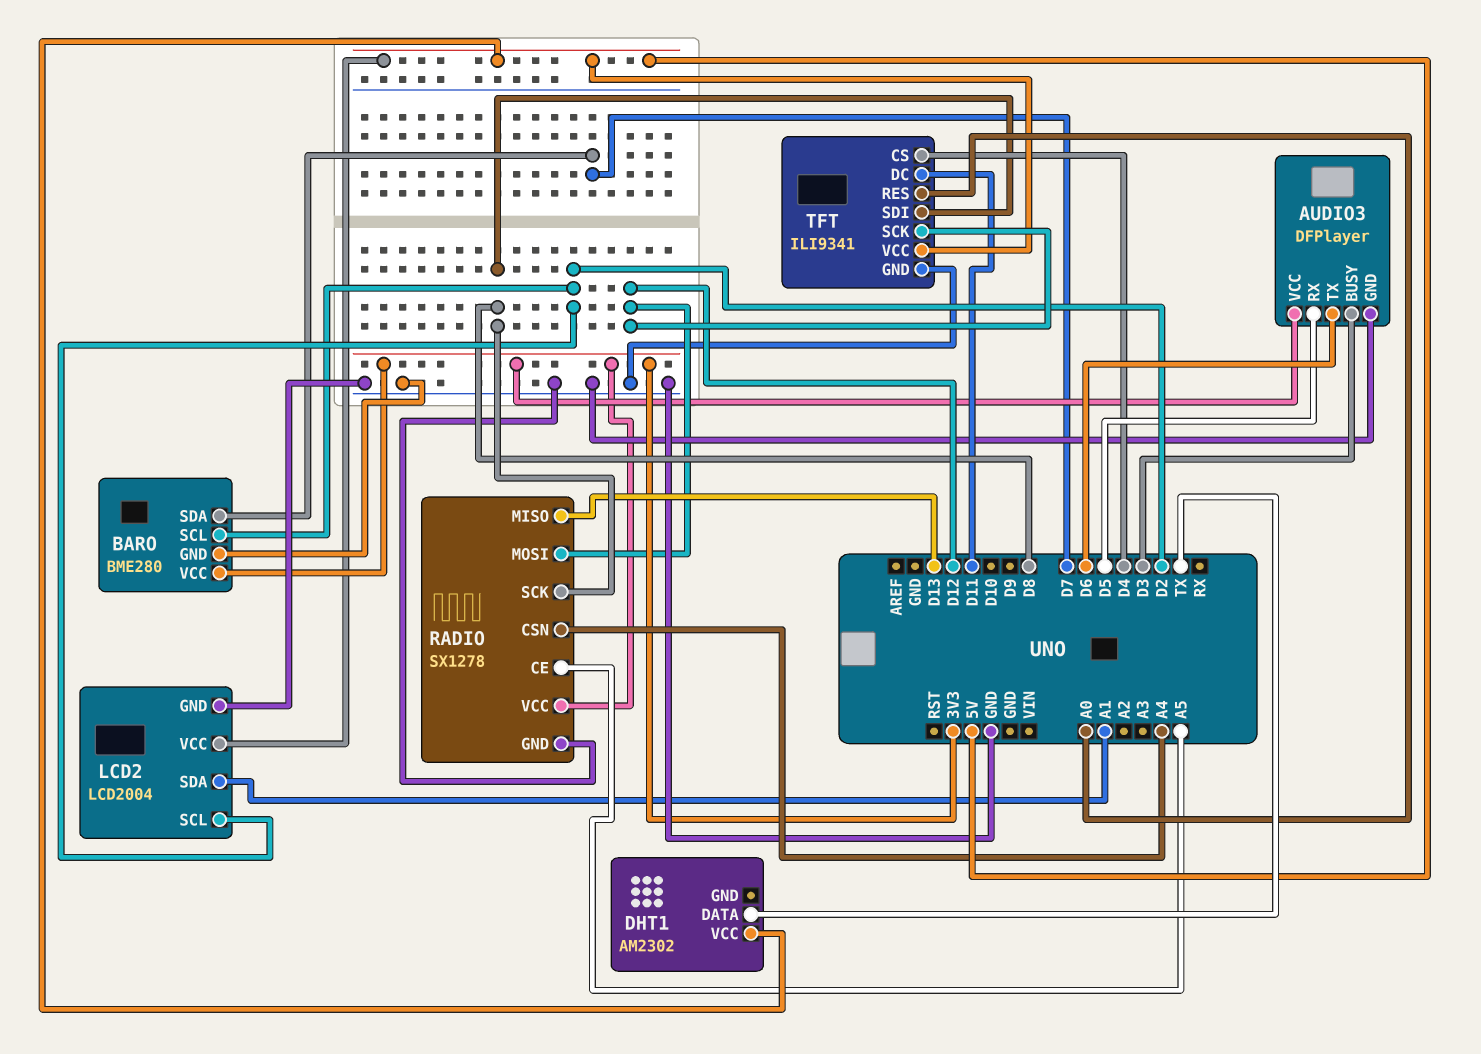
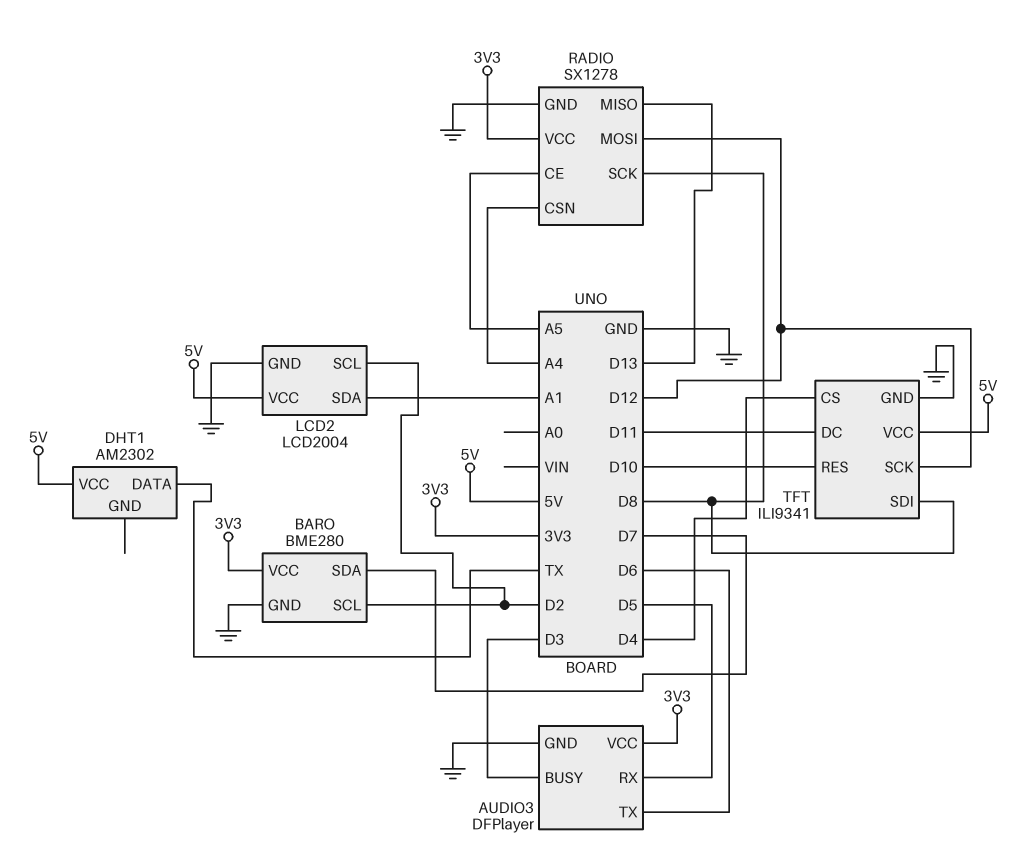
TFT pin RES: A0 -> D10

